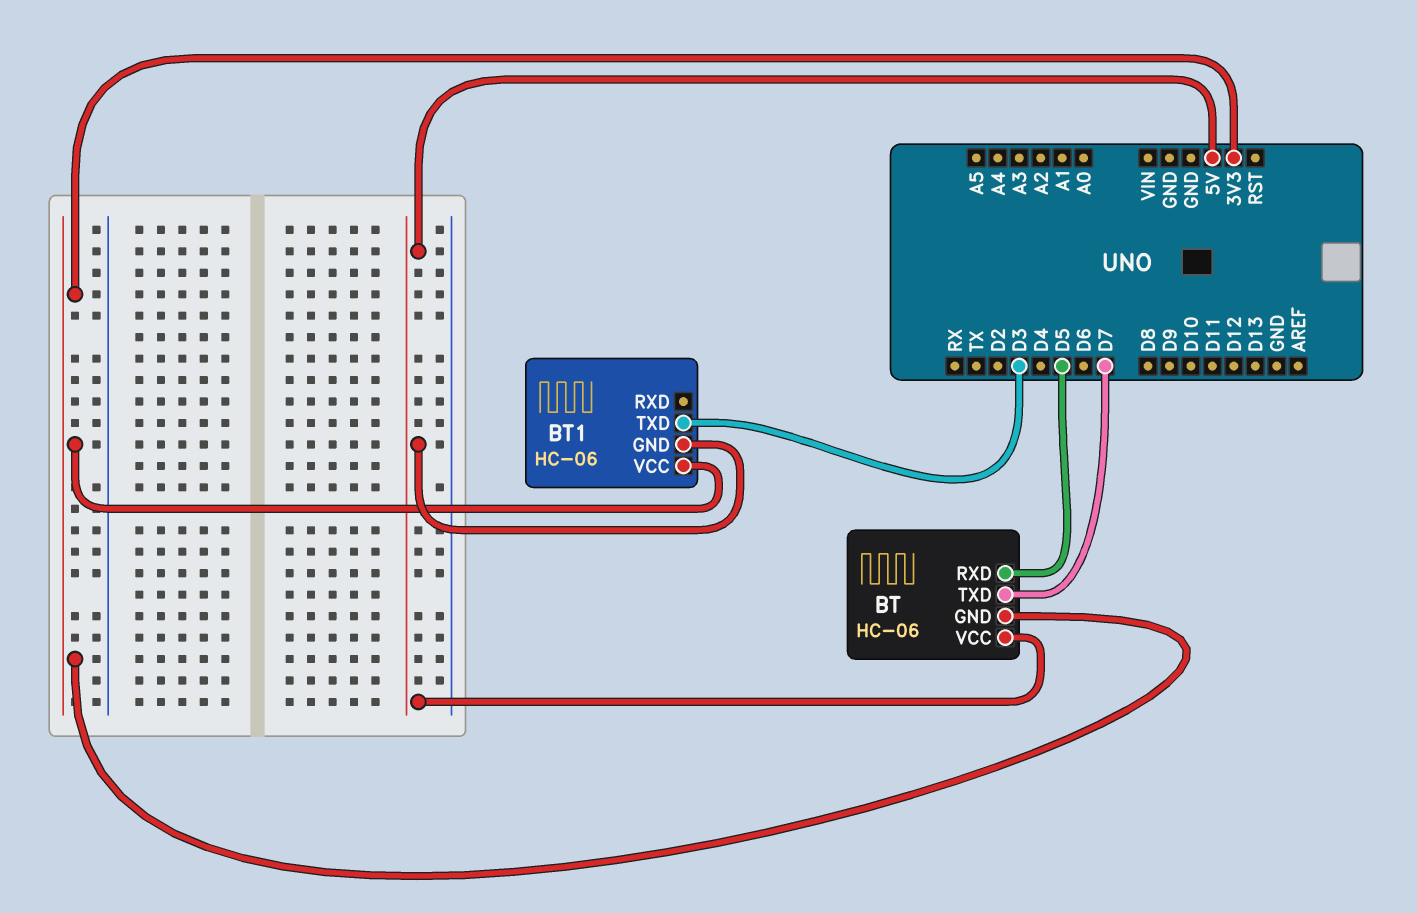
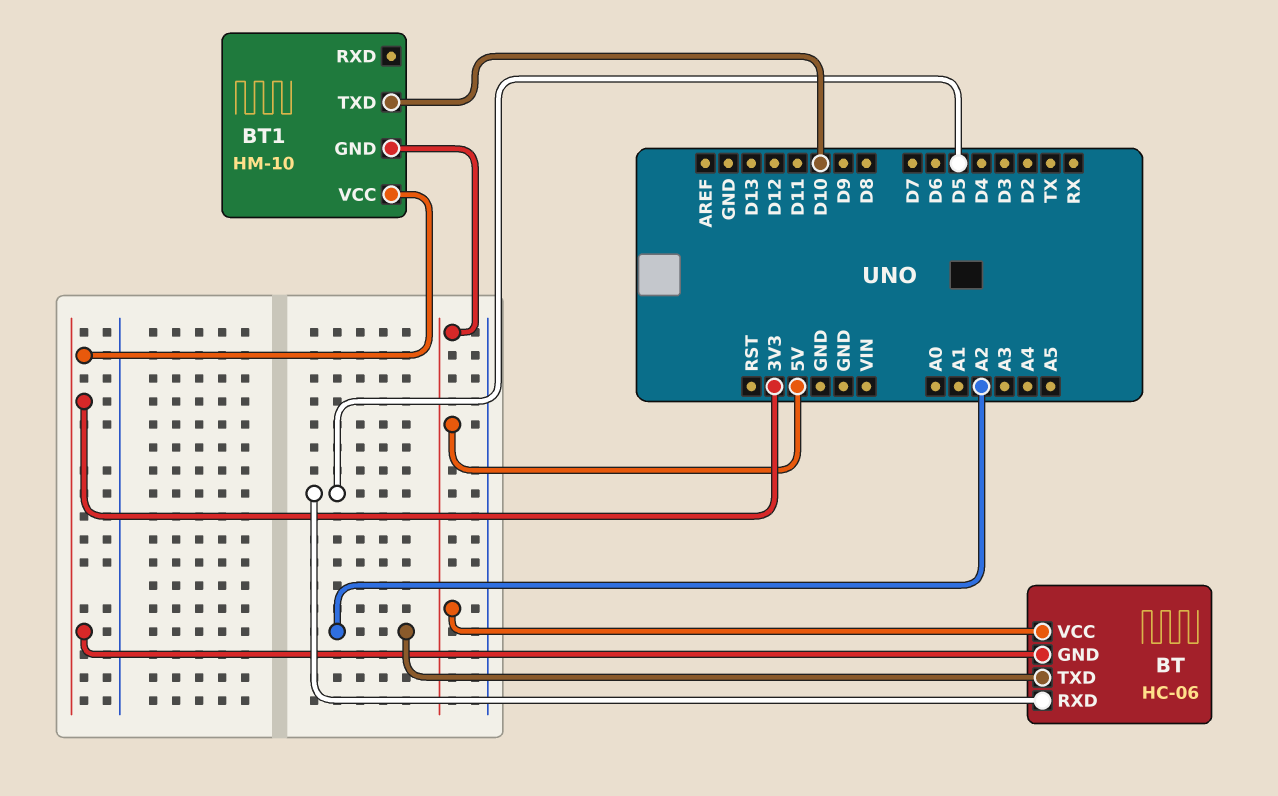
BT pin TXD: D7 -> A2
BT1: HC-06 -> HM-10
BT1 pin TXD: D3 -> D10

